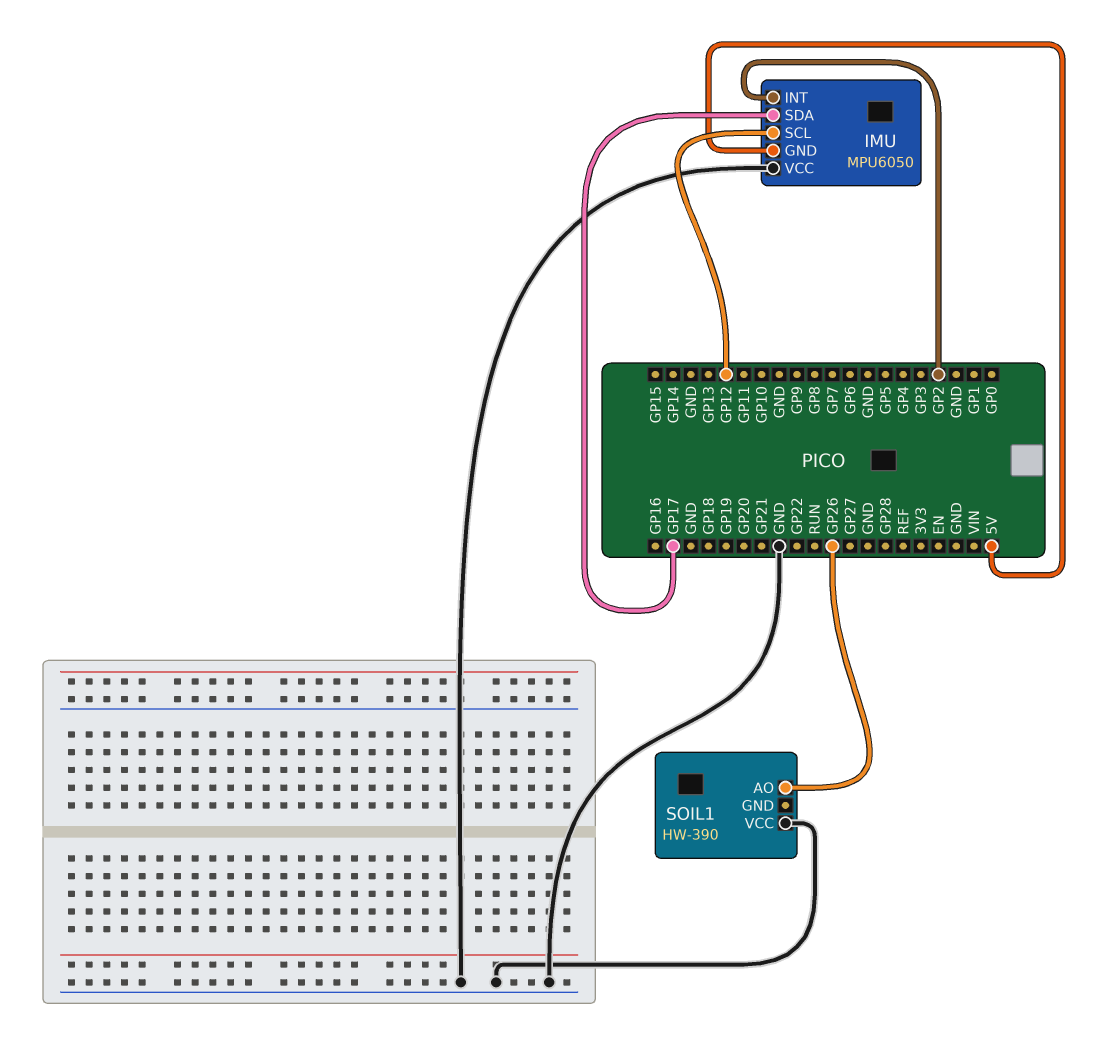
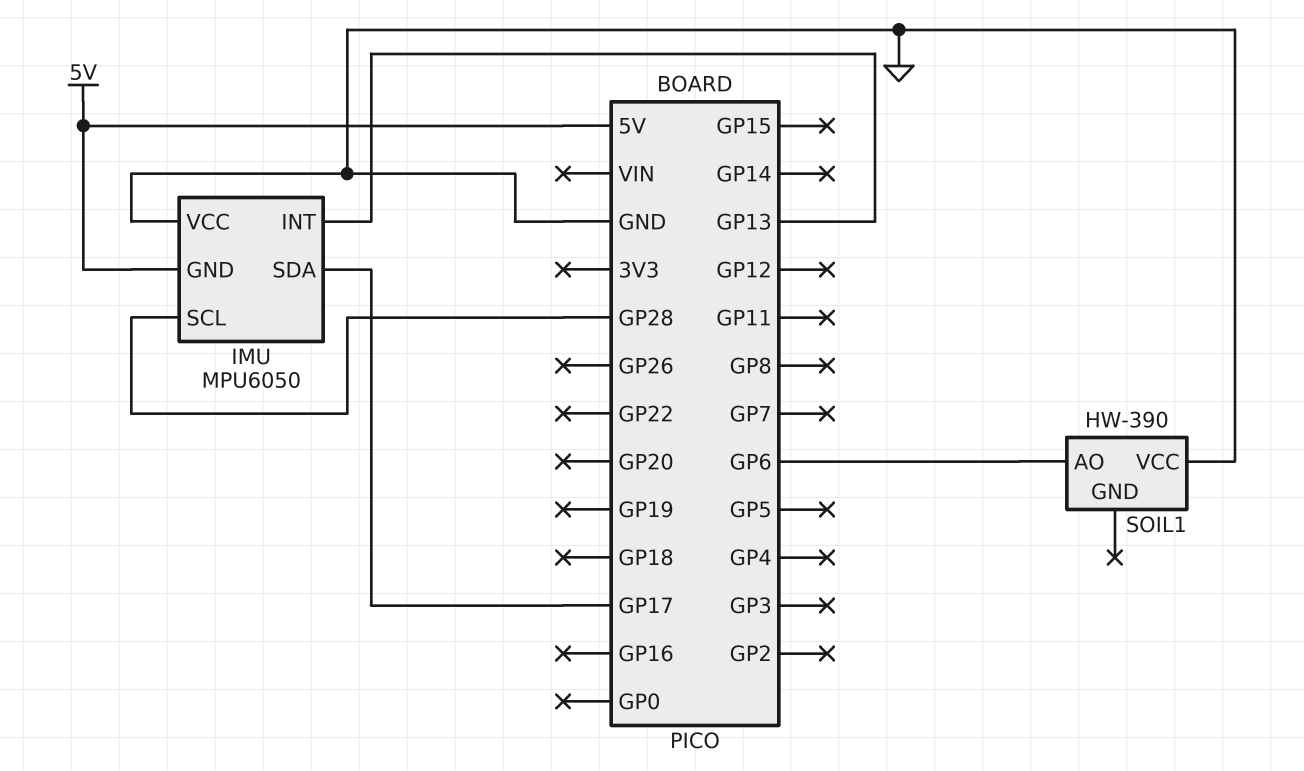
IMU pin INT: GP2 -> GP13
IMU pin SCL: GP12 -> GP28
SOIL1 pin AO: GP26 -> GP6

